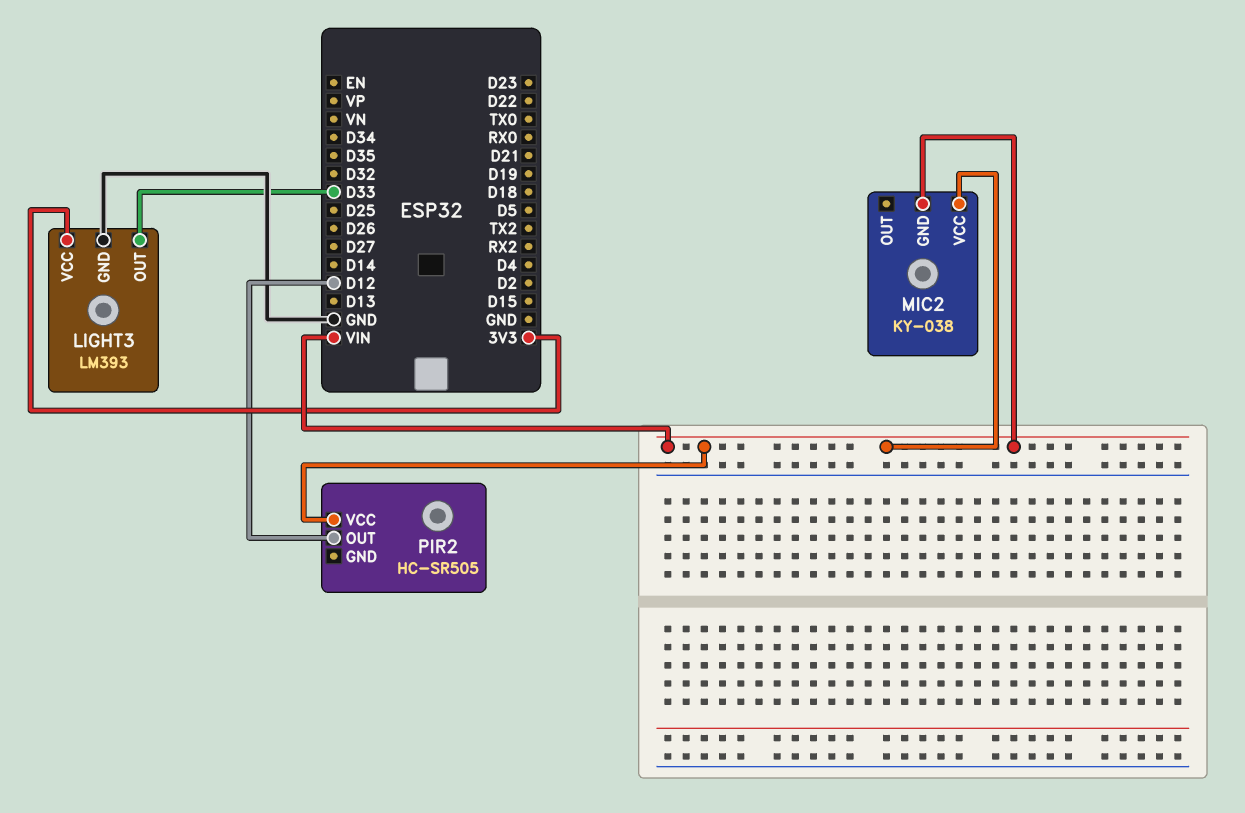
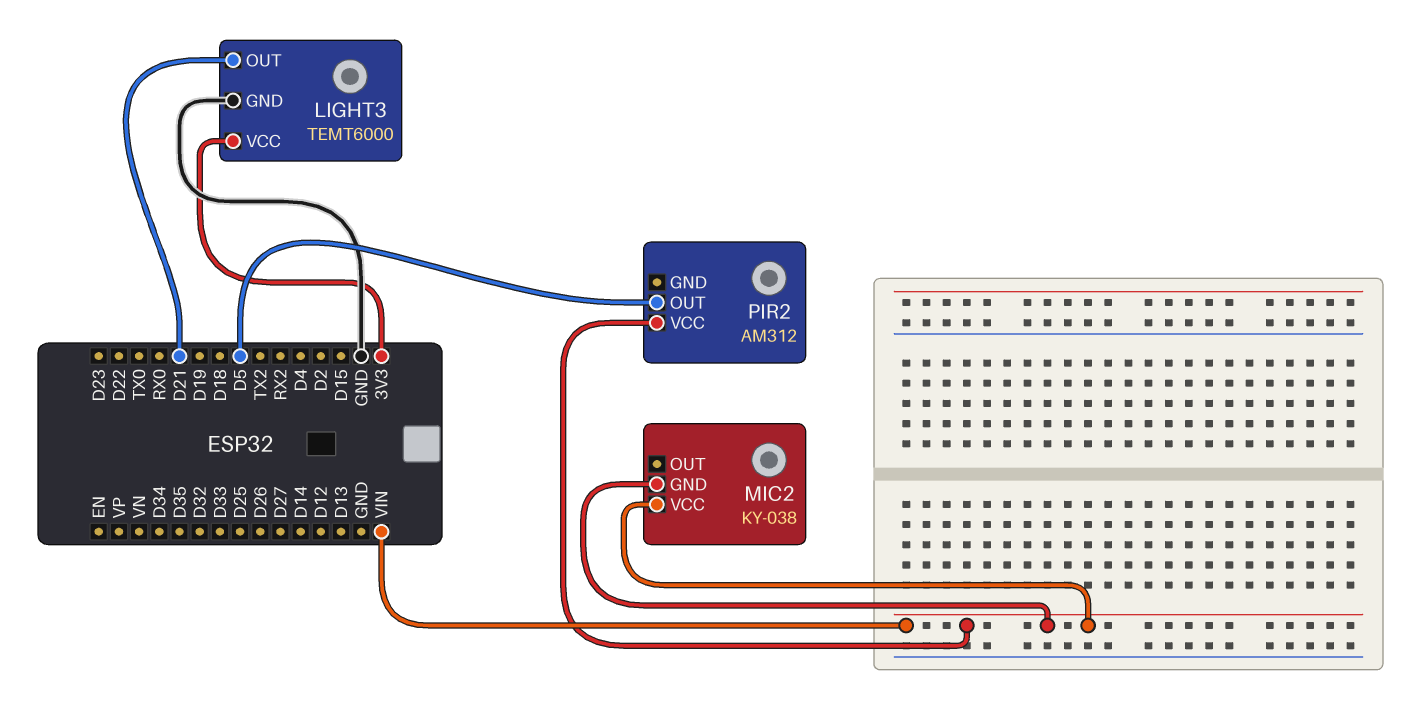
LIGHT3: LM393 -> TEMT6000
LIGHT3 pin OUT: D33 -> D21
PIR2: HC-SR505 -> AM312
PIR2 pin OUT: D12 -> D5

